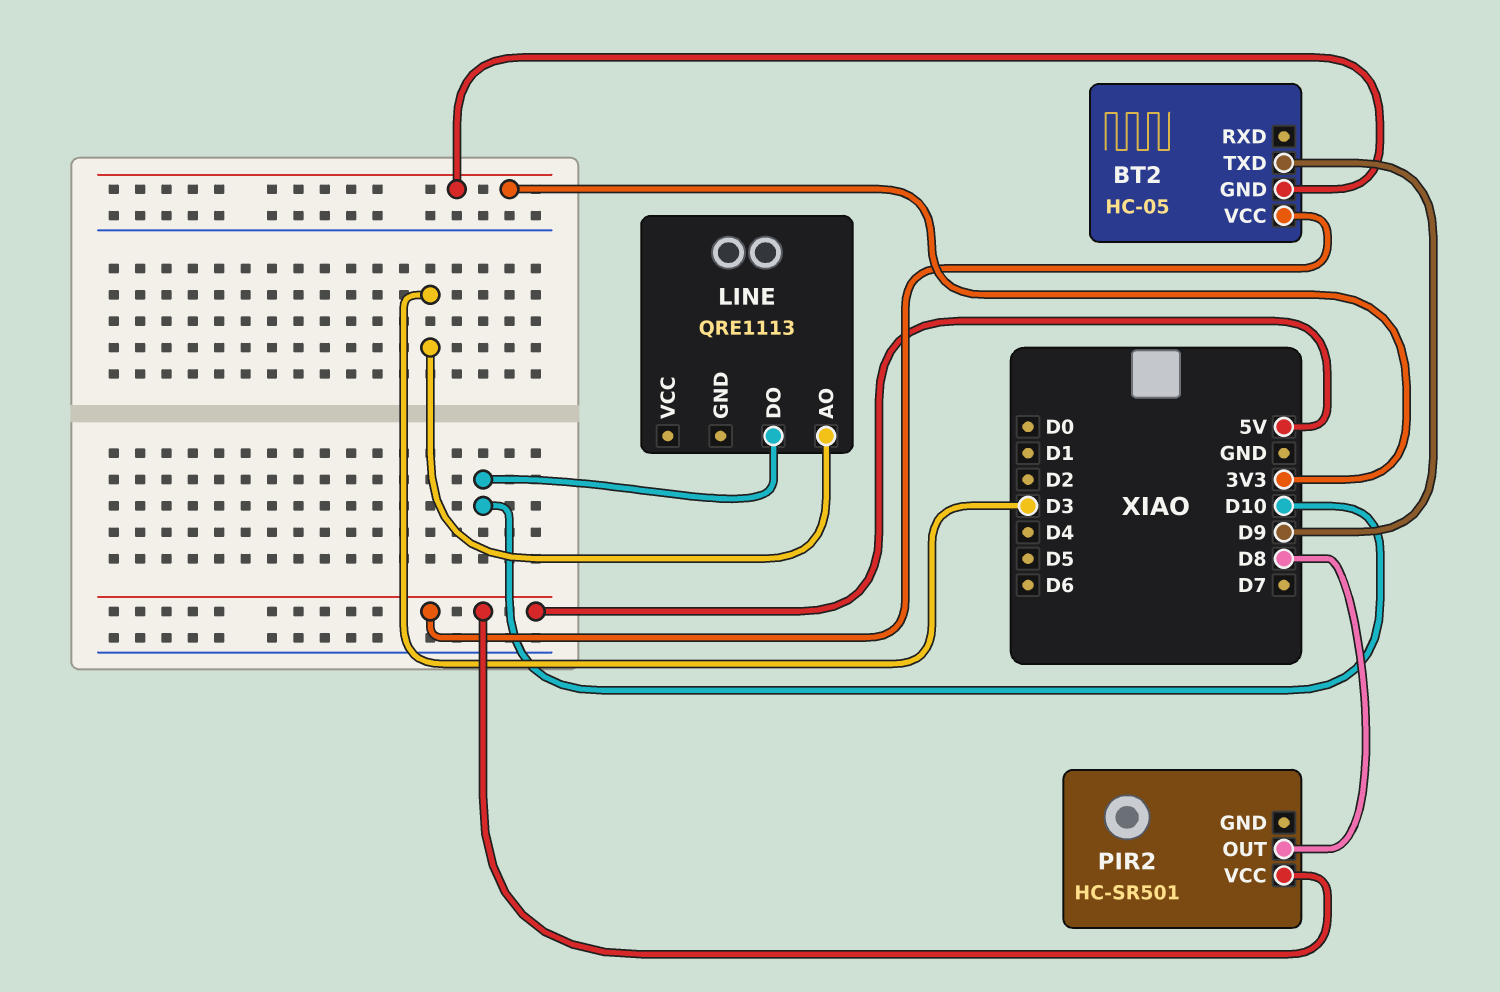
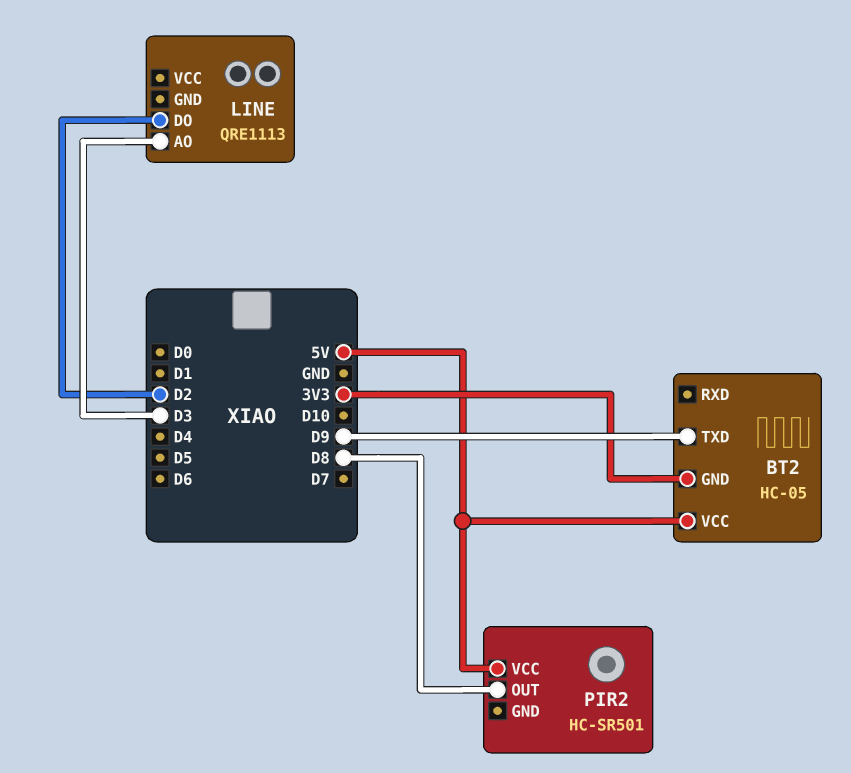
LINE pin DO: D10 -> D2

